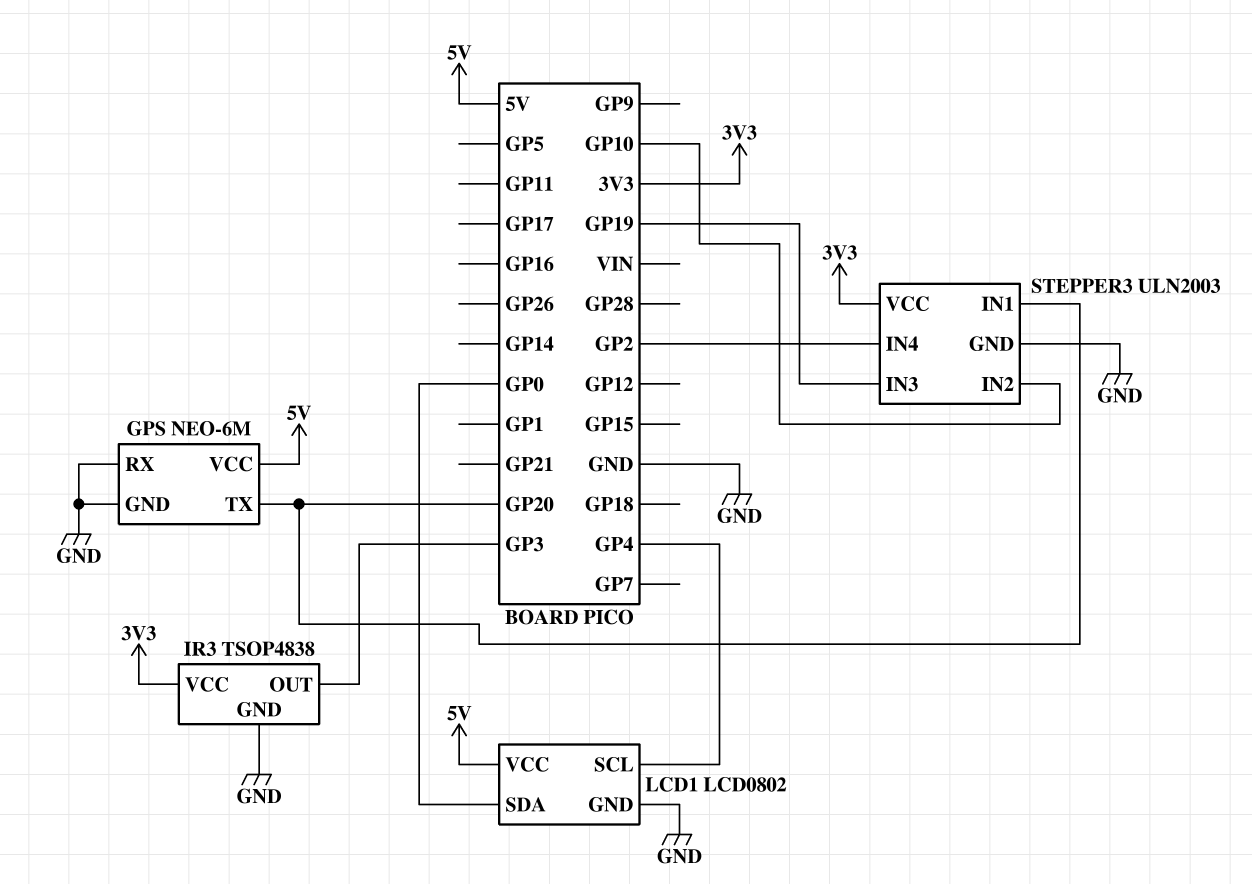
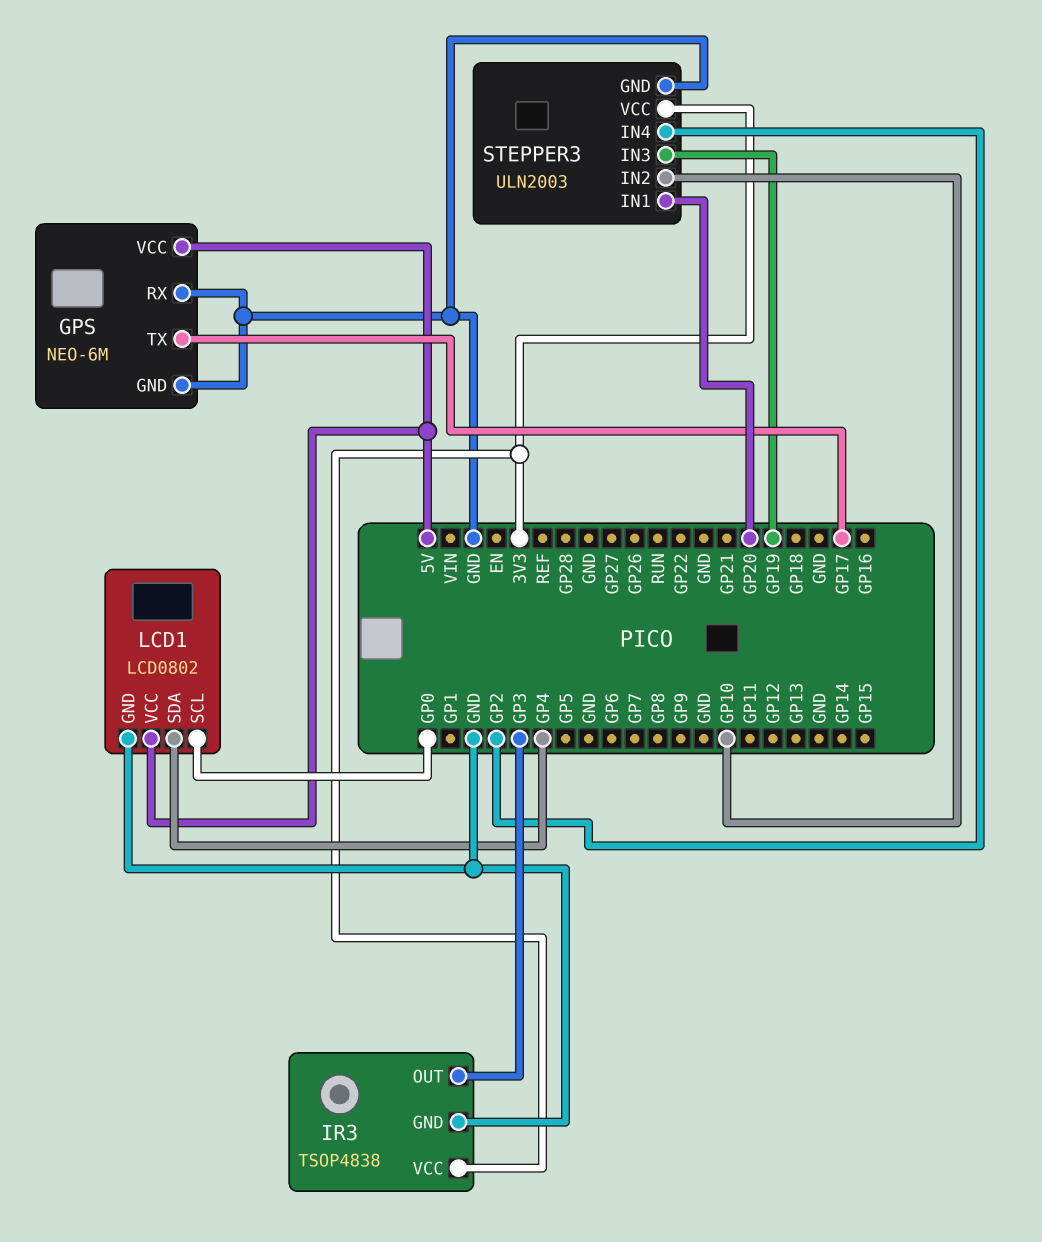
GPS pin TX: GP20 -> GP17
LCD1 pin SCL: GP4 -> GP0
LCD1 pin SDA: GP0 -> GP4

